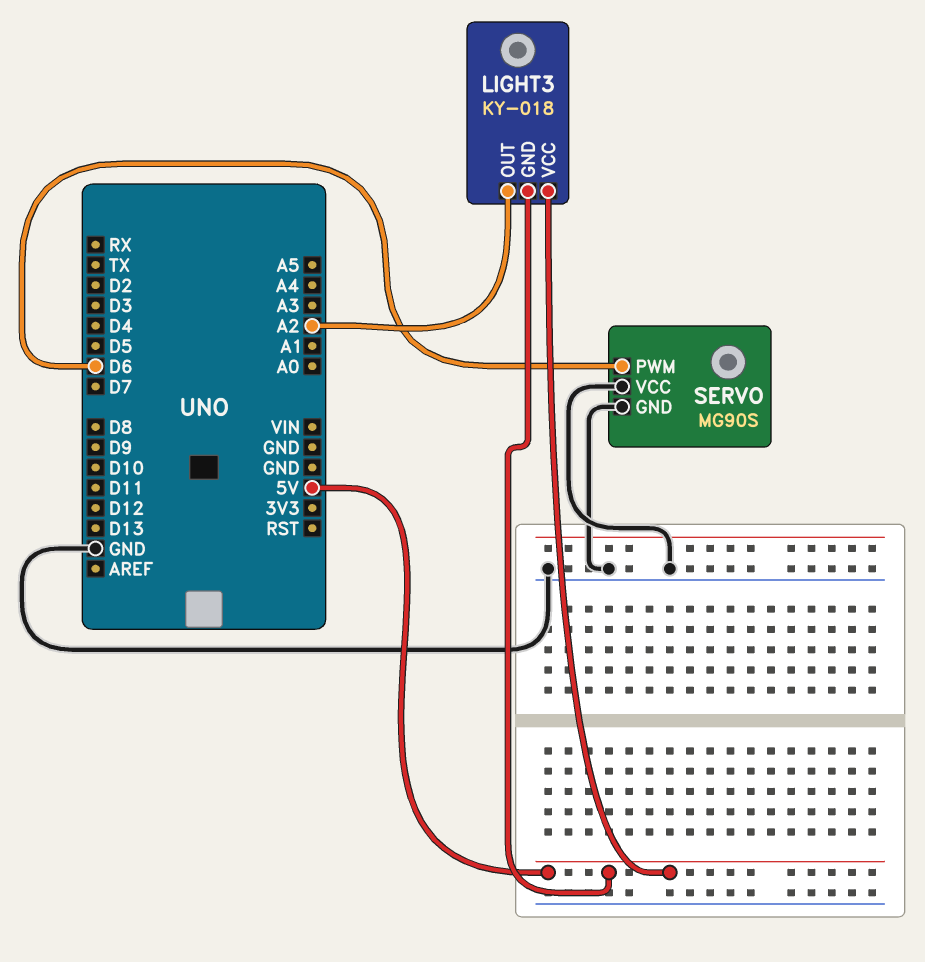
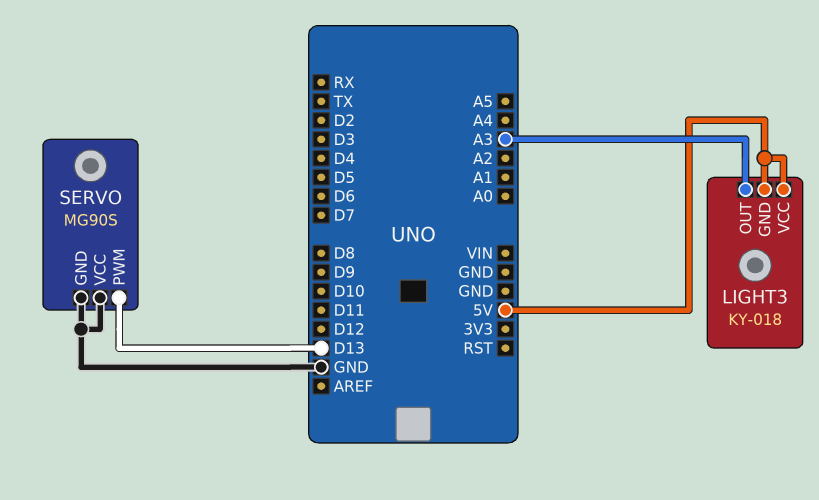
LIGHT3 pin OUT: A2 -> A3
SERVO pin PWM: D6 -> D13

